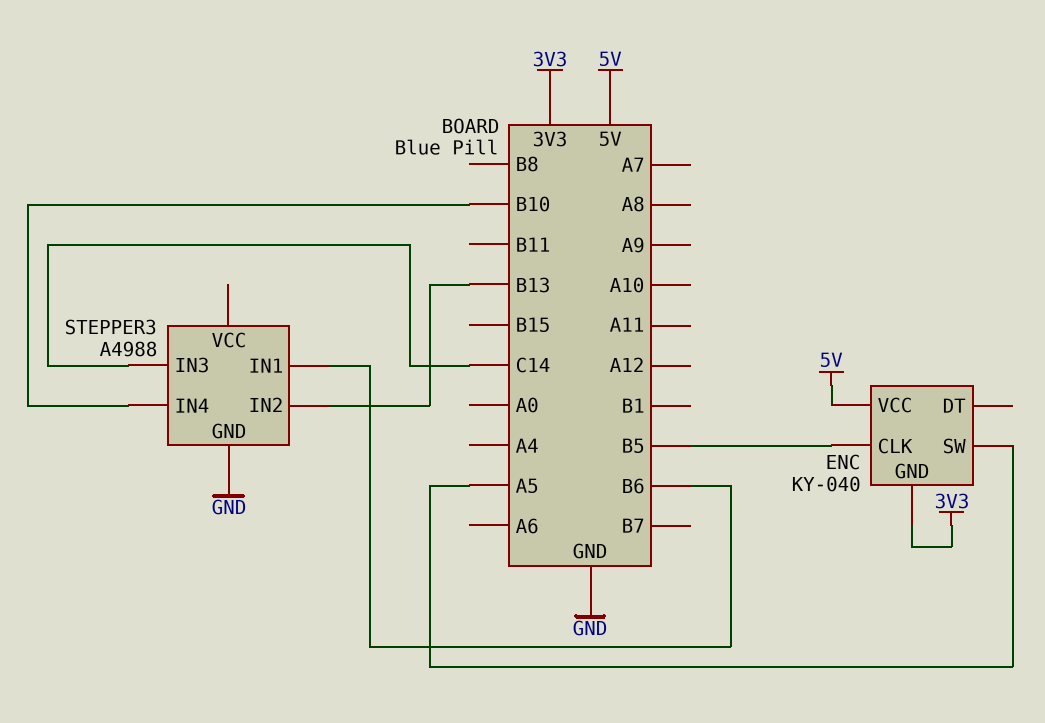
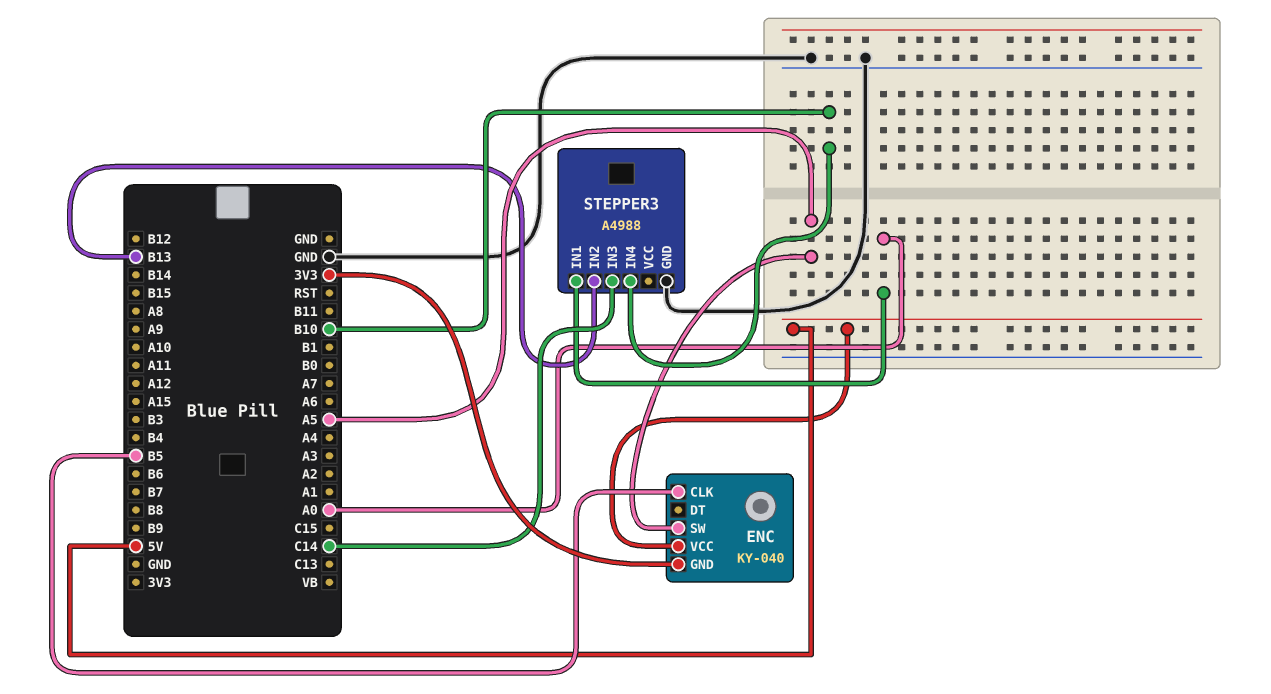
STEPPER3 pin IN1: B6 -> A0

